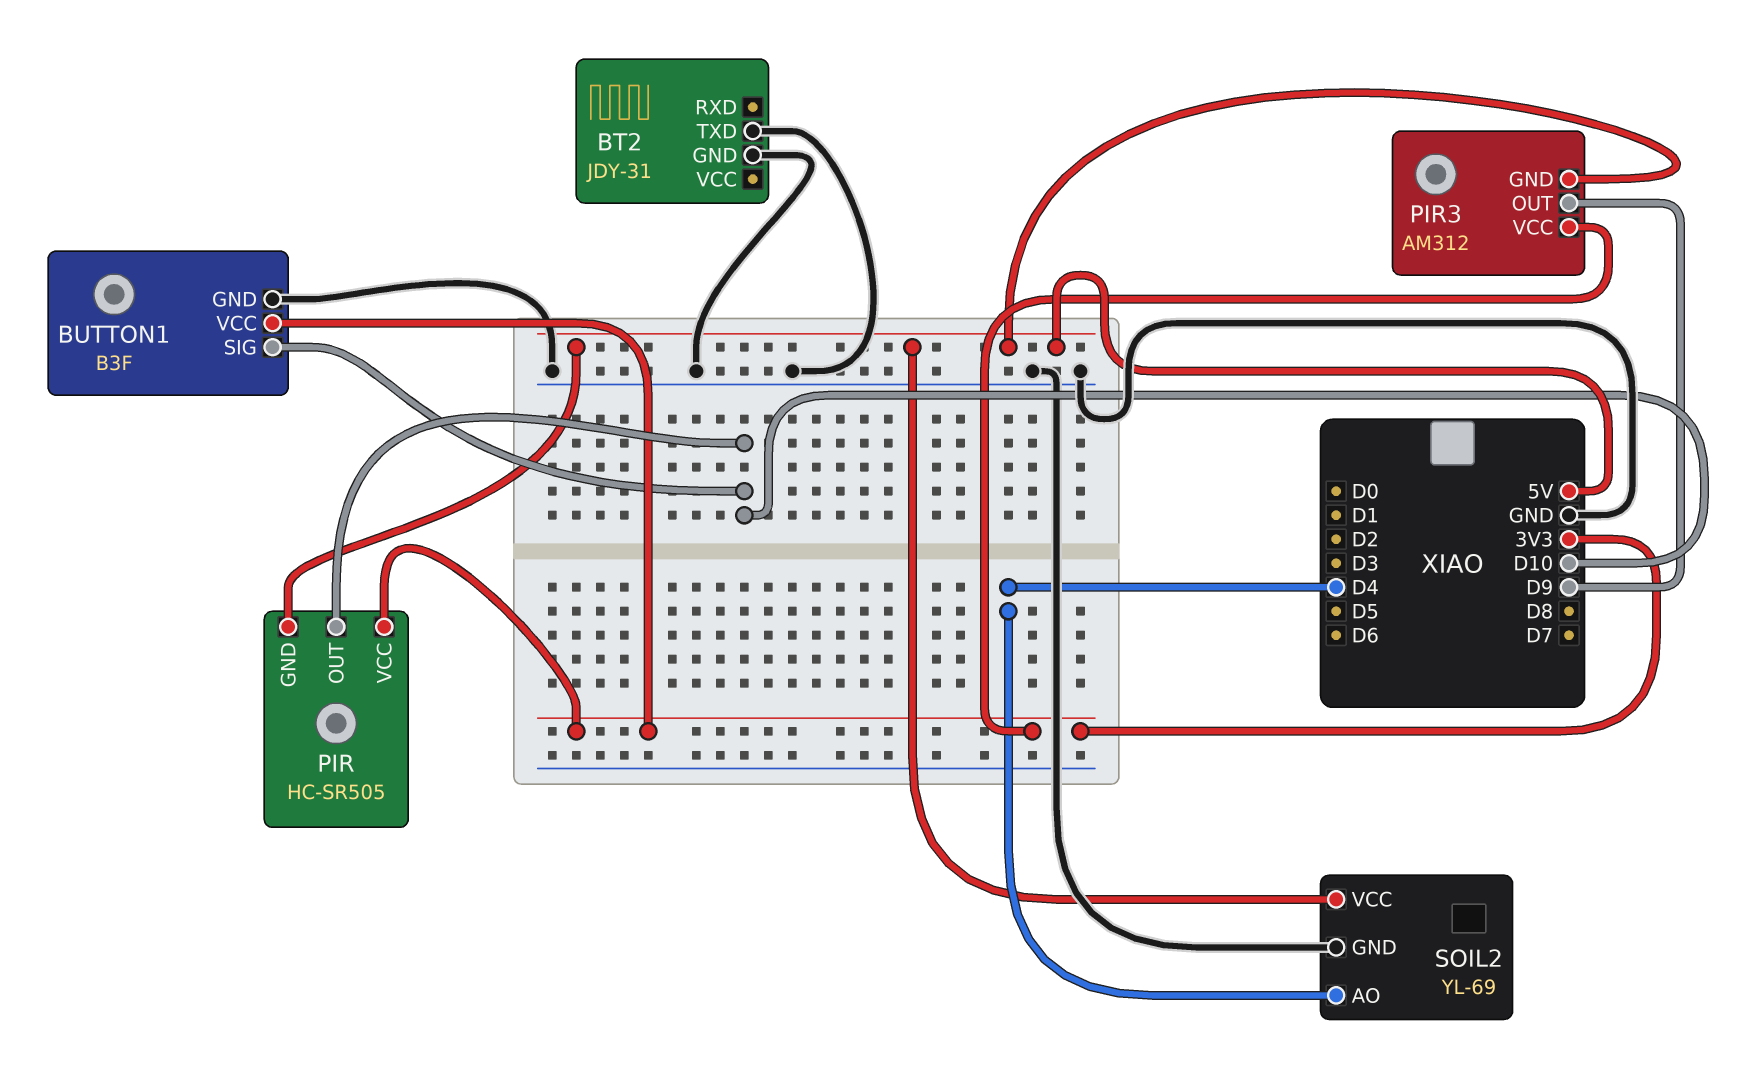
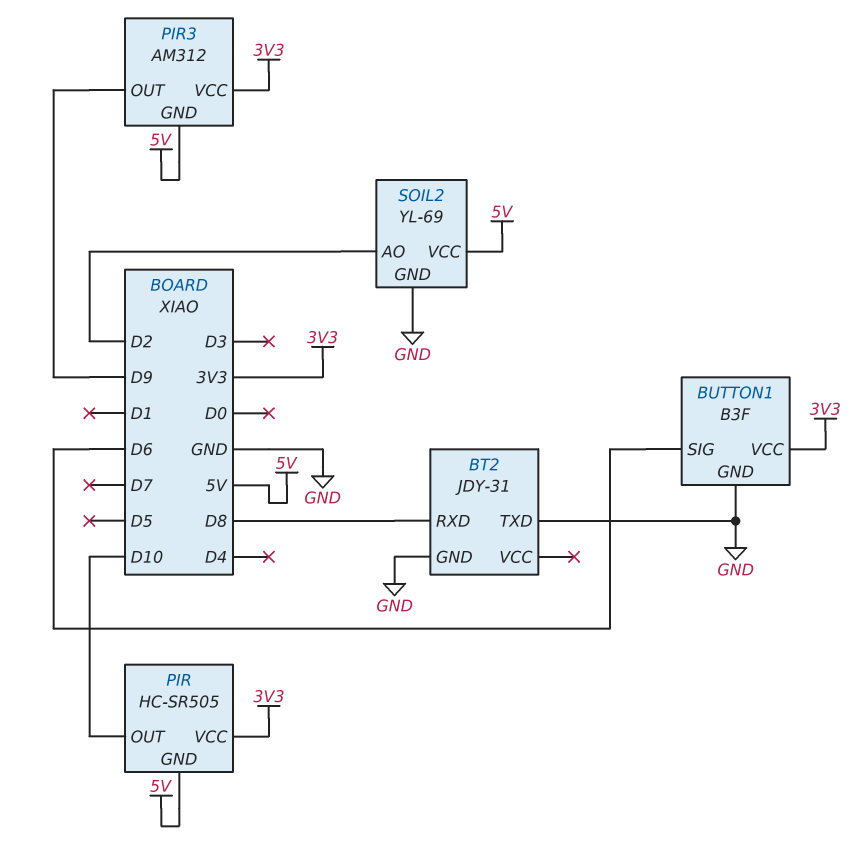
BT2 pin RXD: none -> D8
BUTTON1 pin SIG: D10 -> D6
SOIL2 pin AO: D4 -> D2

